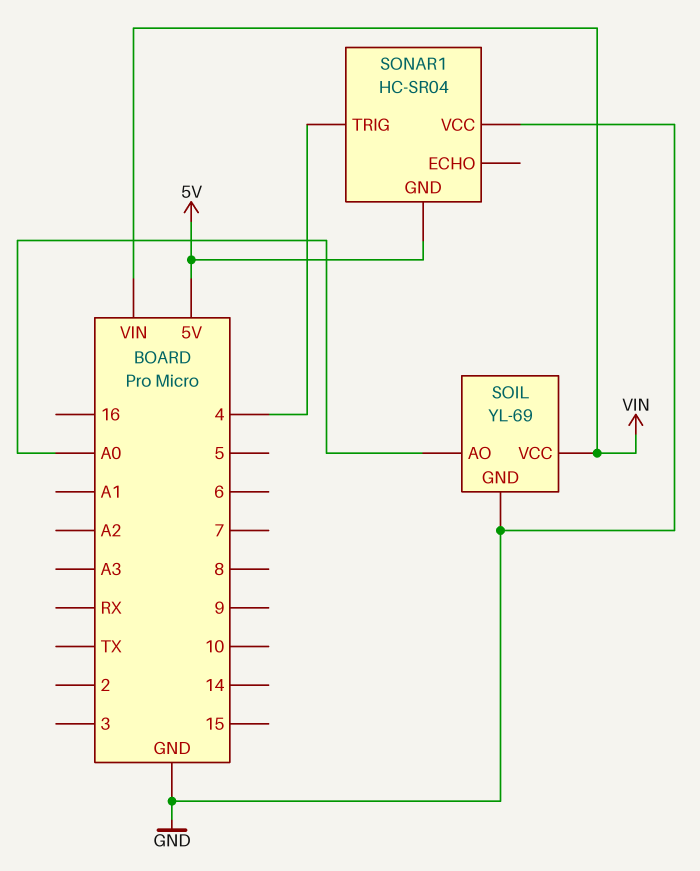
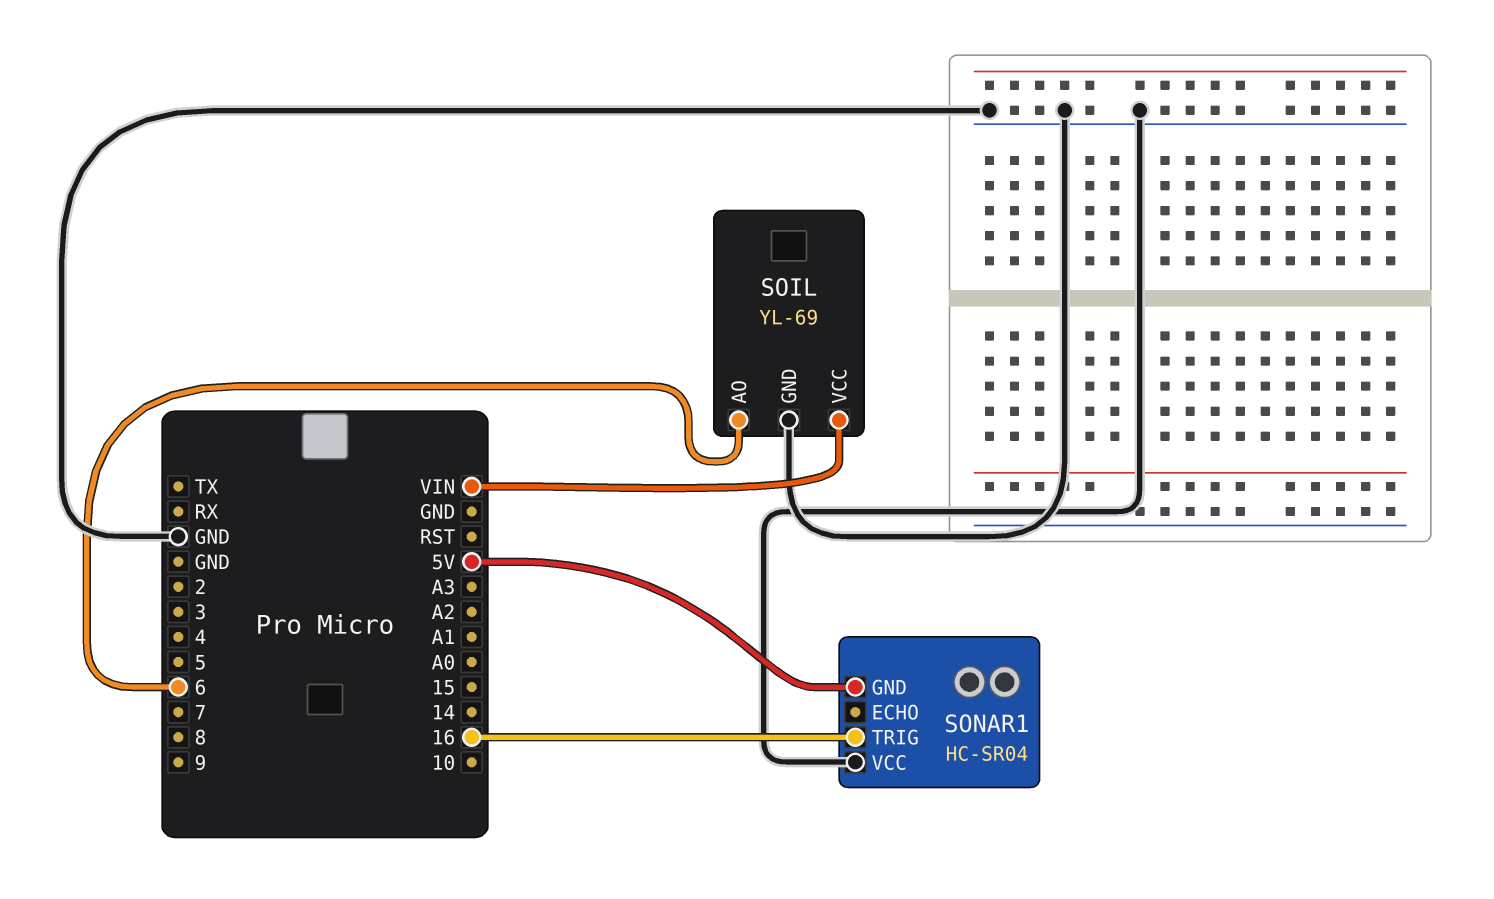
SOIL pin AO: A0 -> 6
SONAR1 pin TRIG: 4 -> 16

